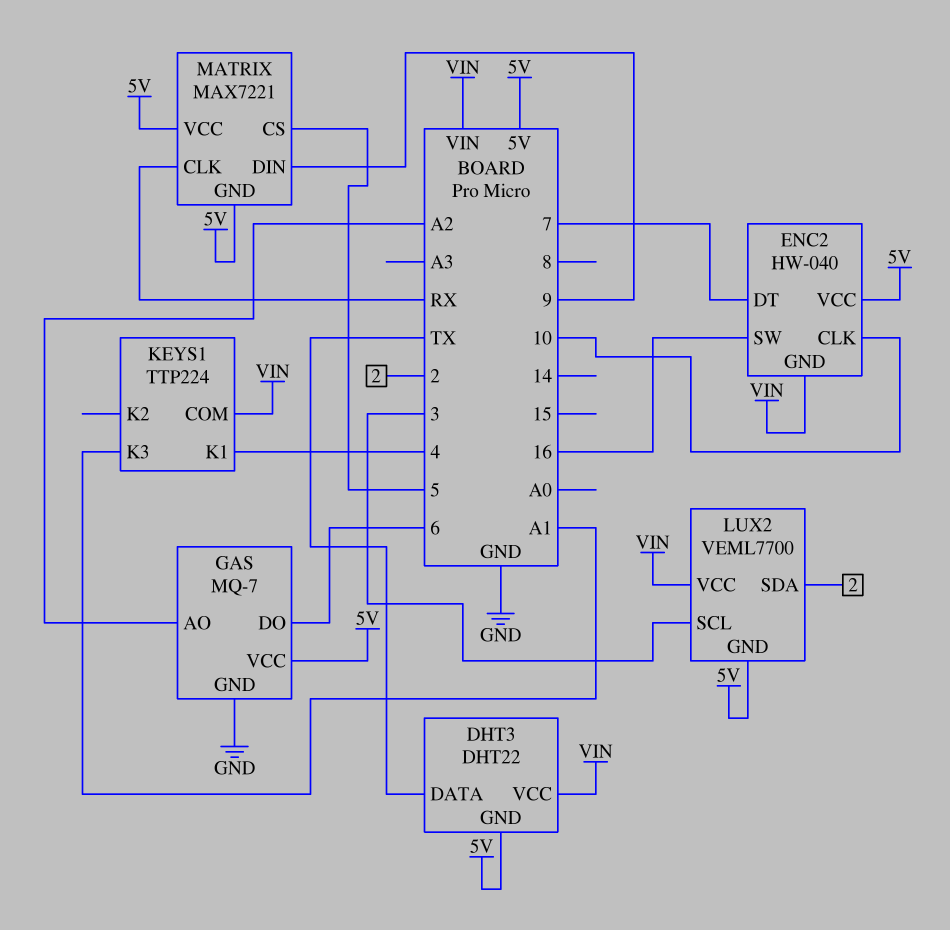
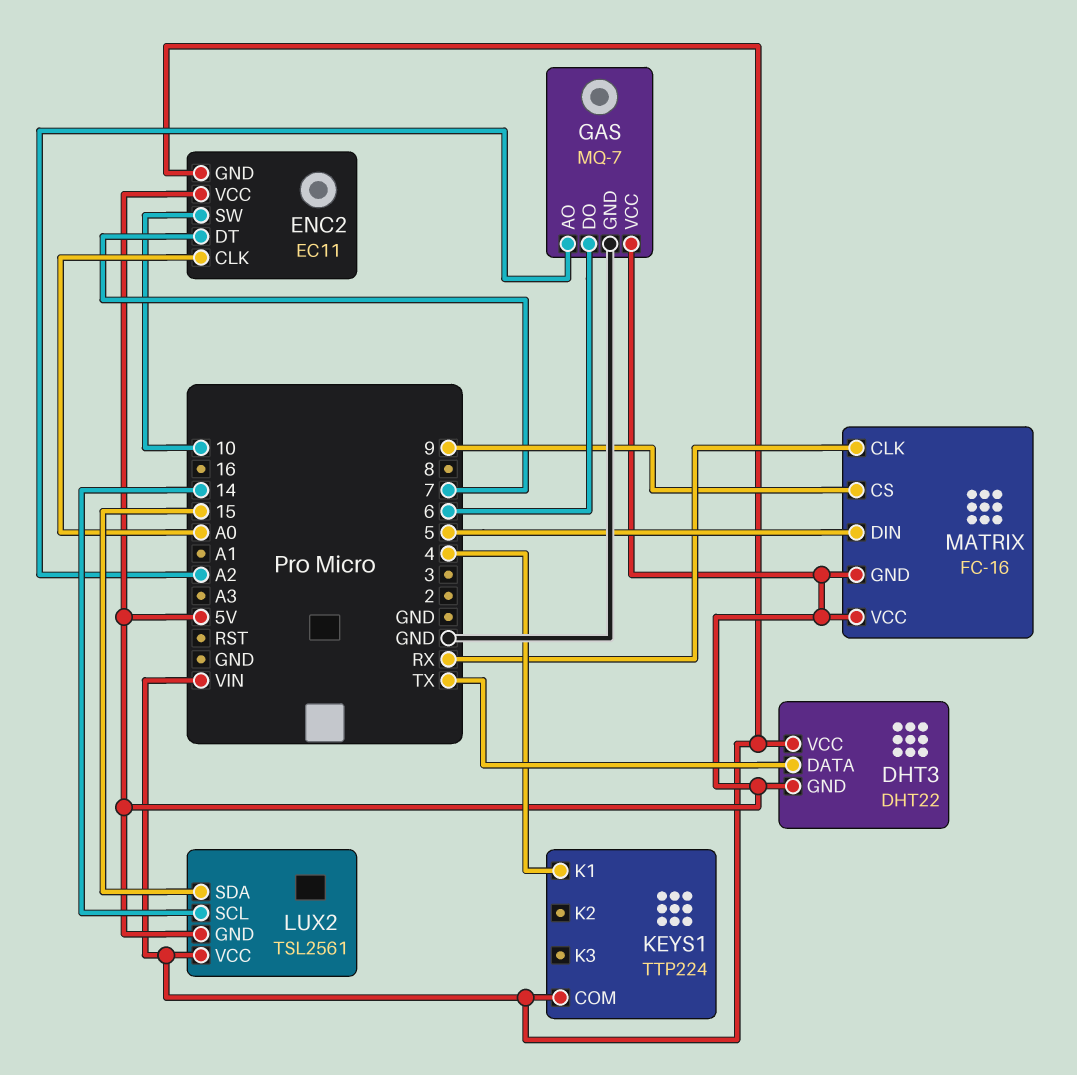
ENC2: HW-040 -> EC11
ENC2 pin CLK: 10 -> A0
ENC2 pin SW: 16 -> 10
KEYS1 pin K3: A1 -> none
LUX2: VEML7700 -> TSL2561
LUX2 pin SCL: 3 -> 14
LUX2 pin SDA: 2 -> 15
MATRIX: MAX7221 -> FC-16
MATRIX pin CS: 5 -> 9
MATRIX pin DIN: 9 -> 5

